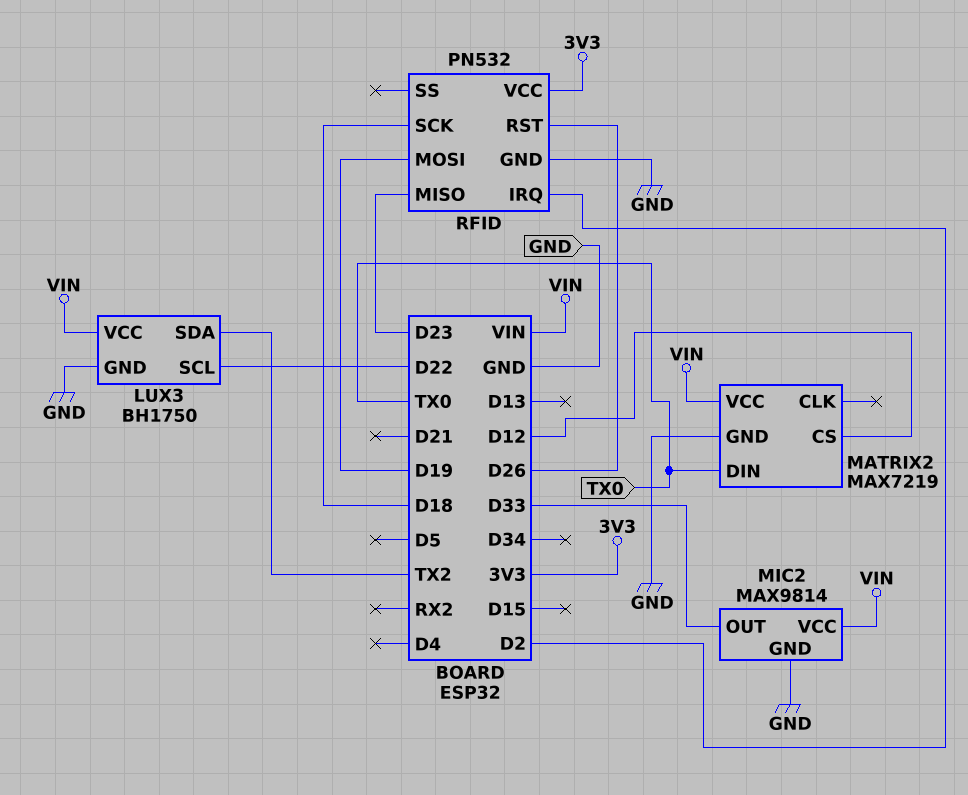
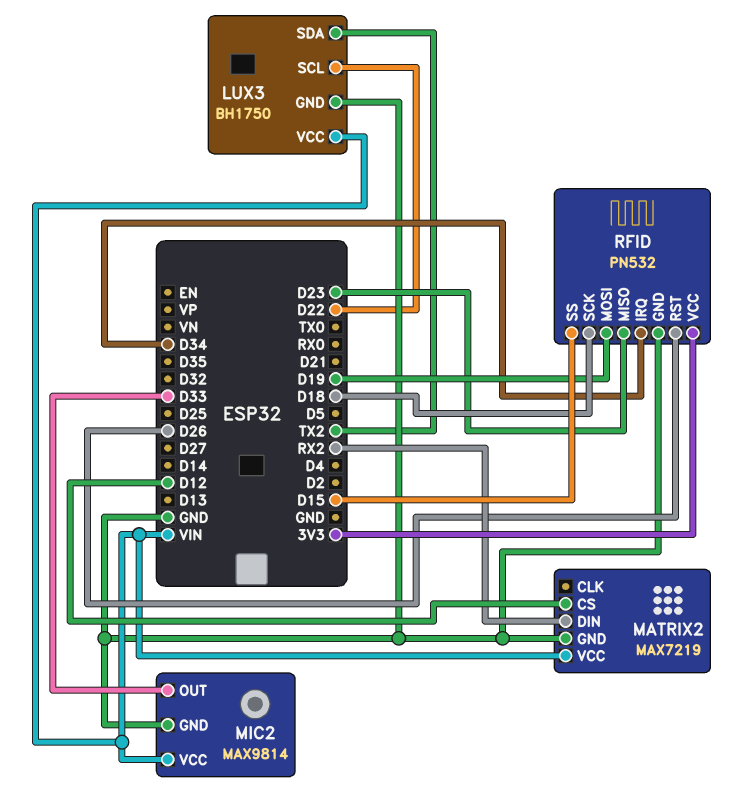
MATRIX2 pin DIN: TX0 -> RX2
RFID pin IRQ: D2 -> D34
RFID pin SS: none -> D15

